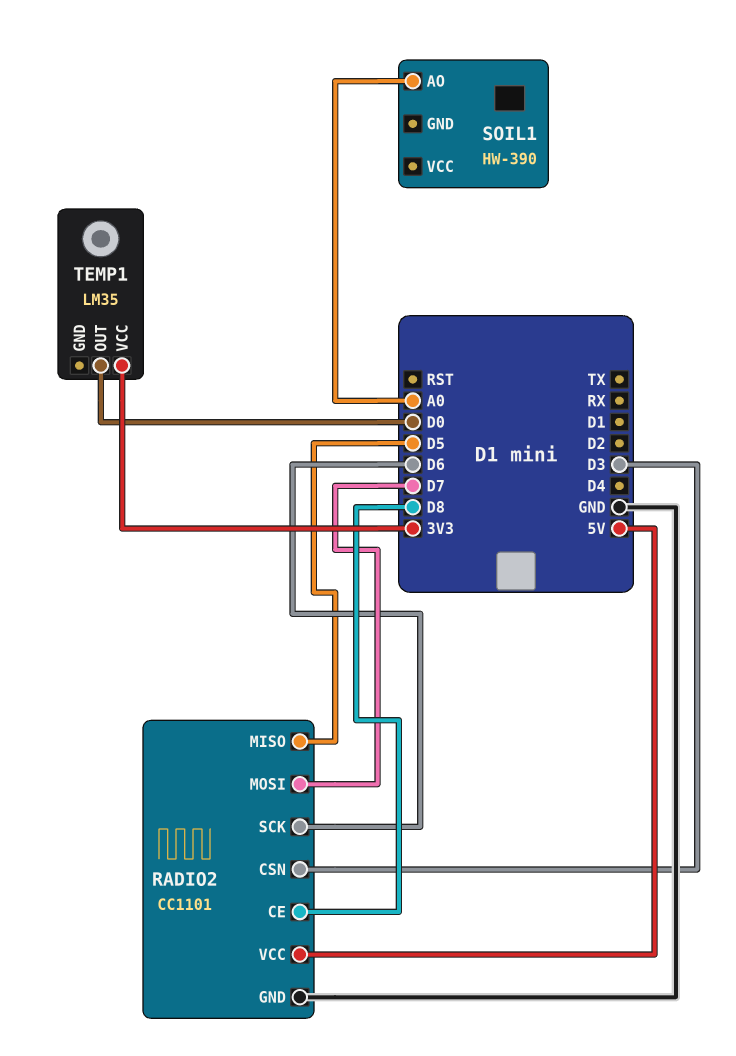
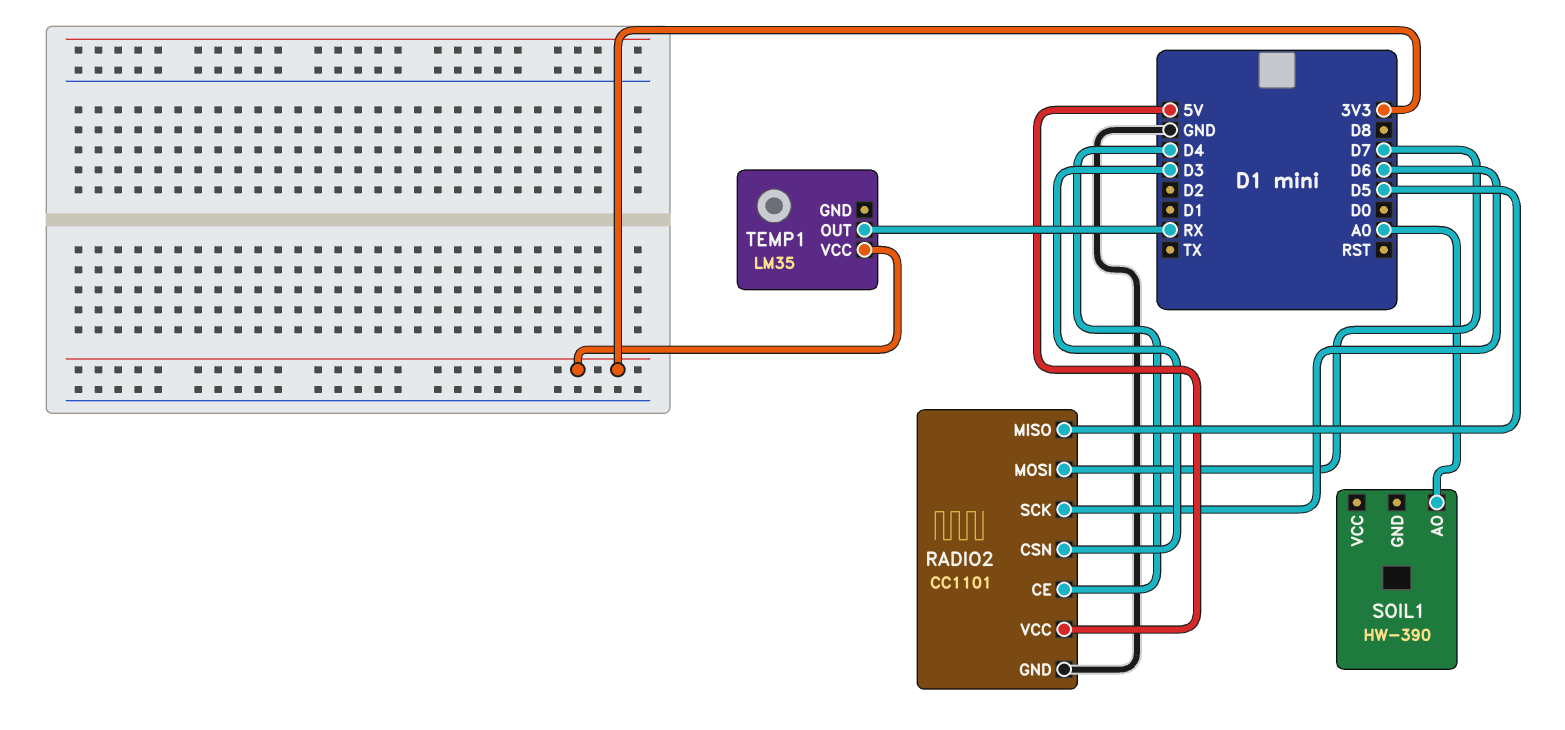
RADIO2 pin CE: D8 -> D4
TEMP1 pin OUT: D0 -> RX

